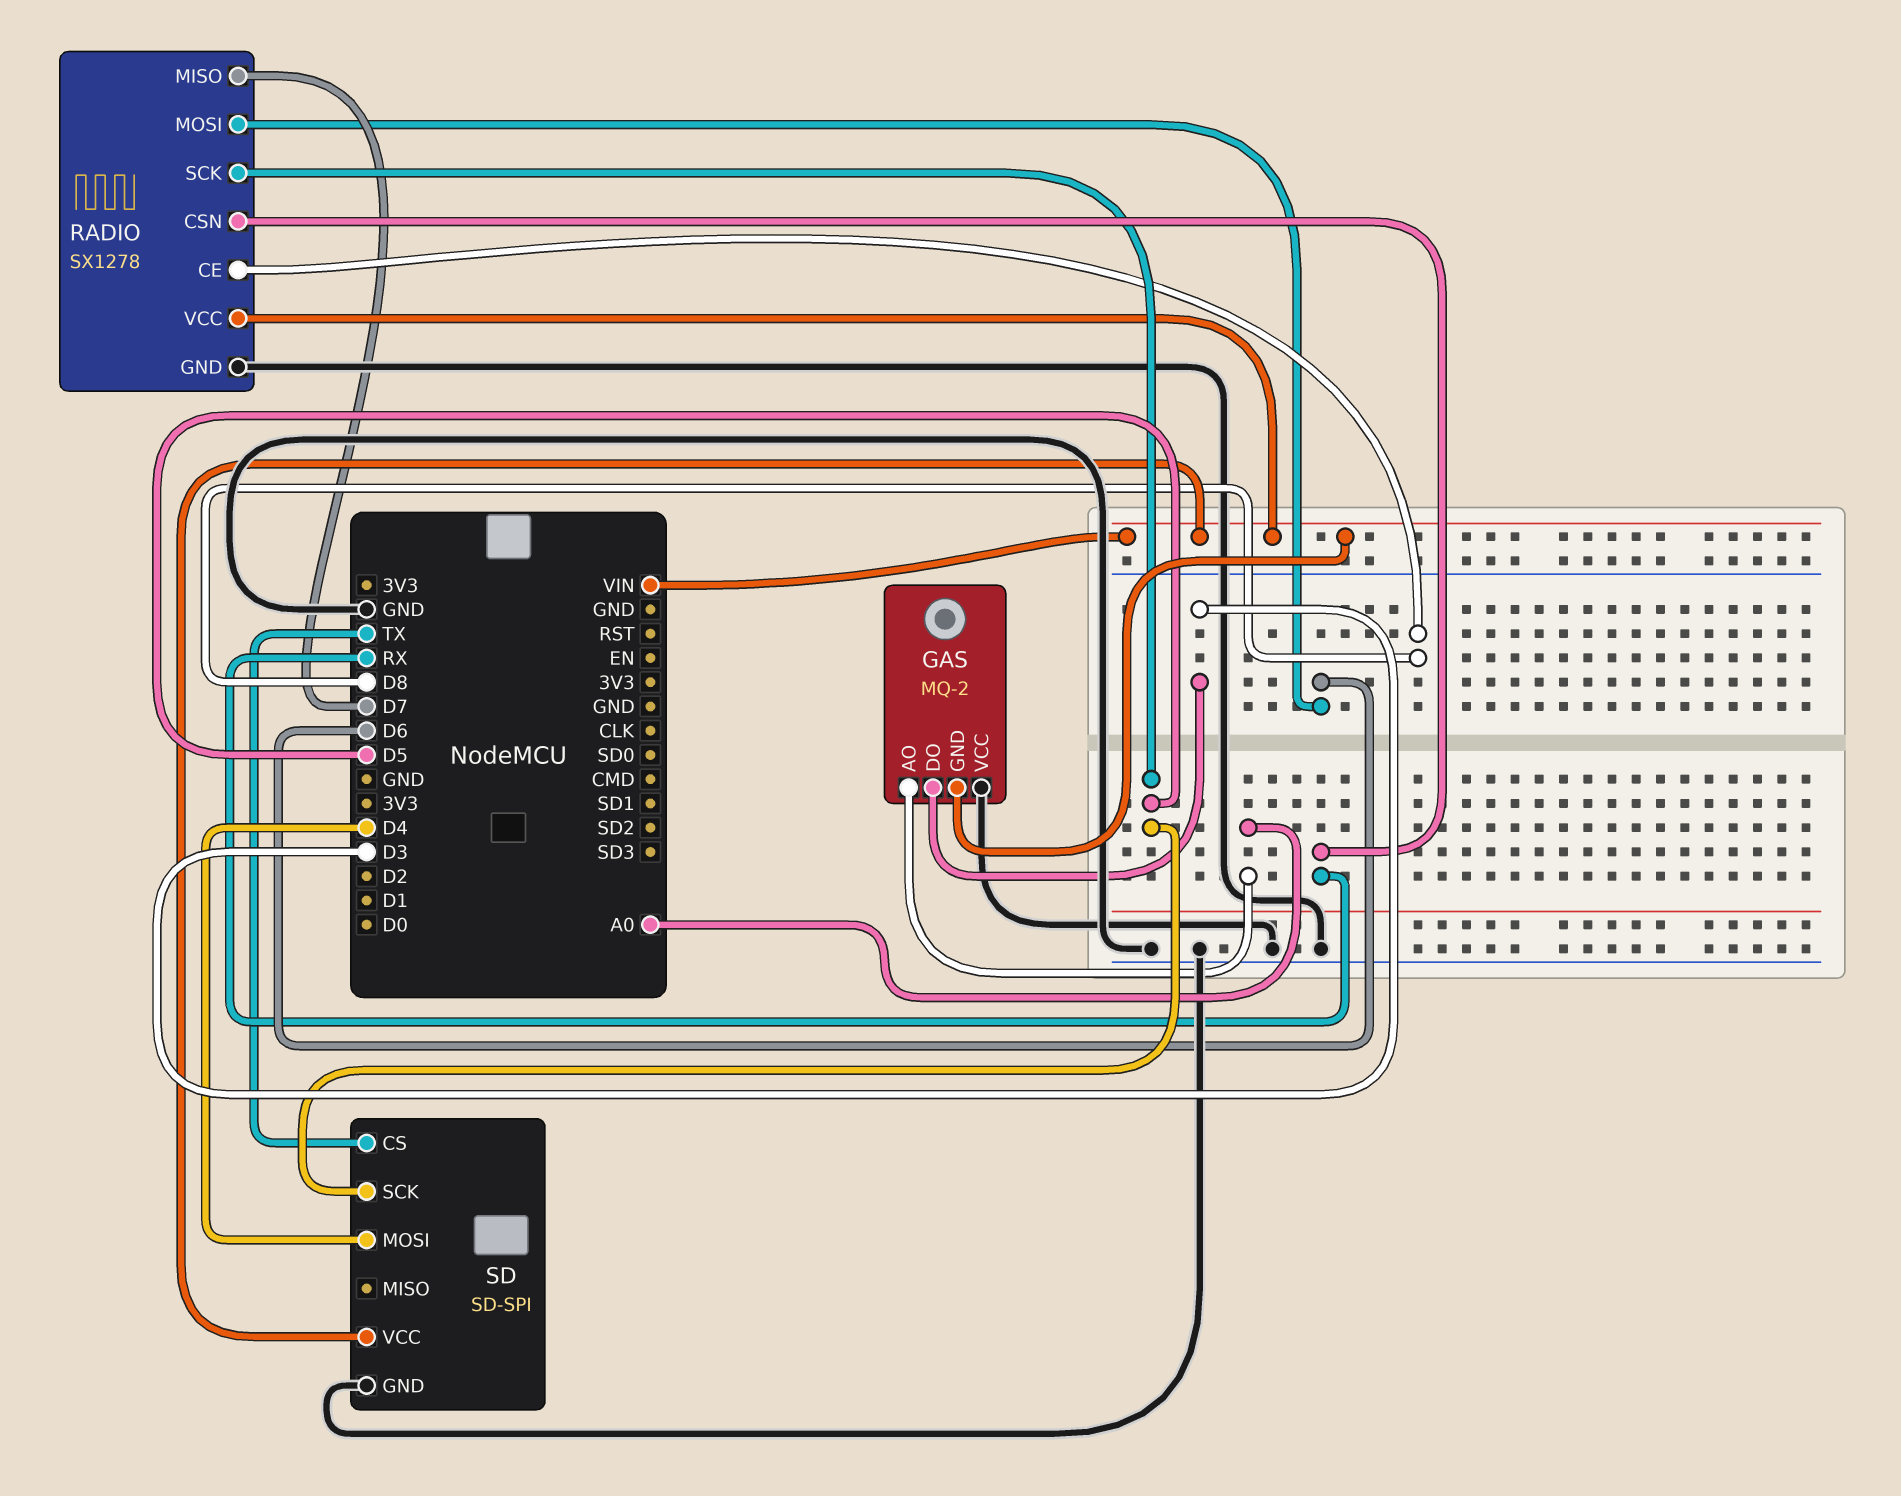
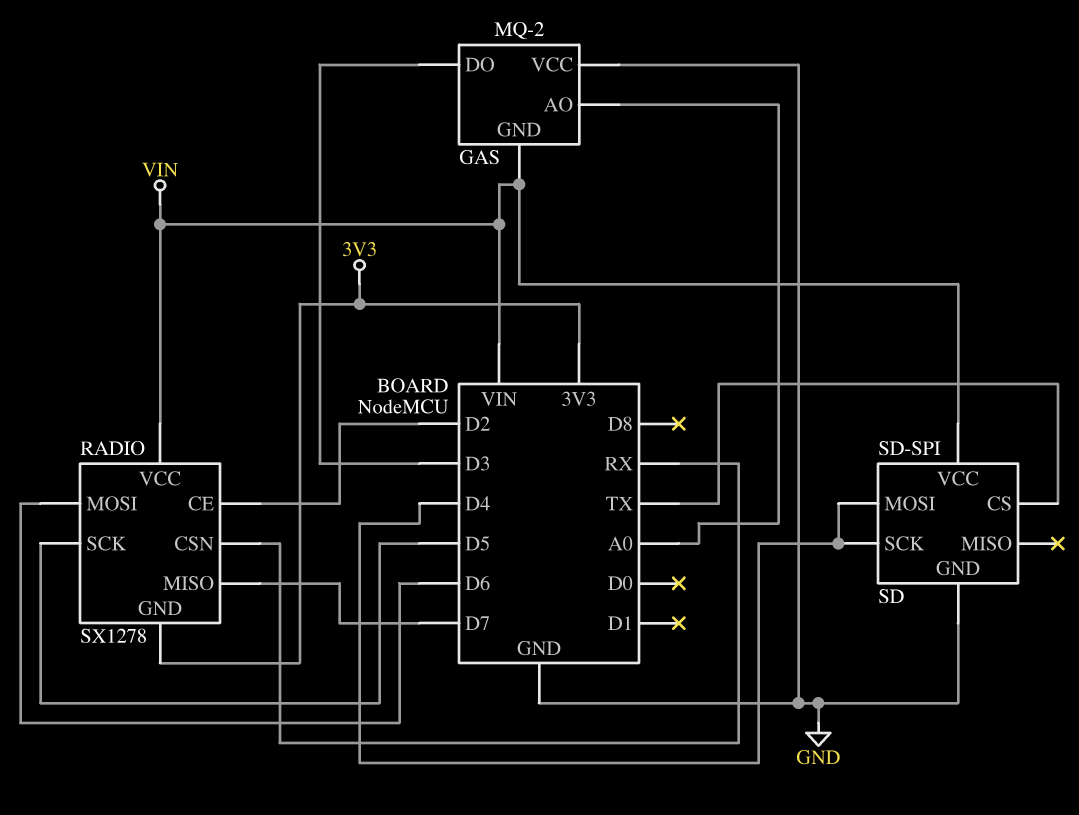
RADIO pin CE: D8 -> D2
RADIO pin GND: GND -> 3V3
SD pin SCK: D5 -> D4

